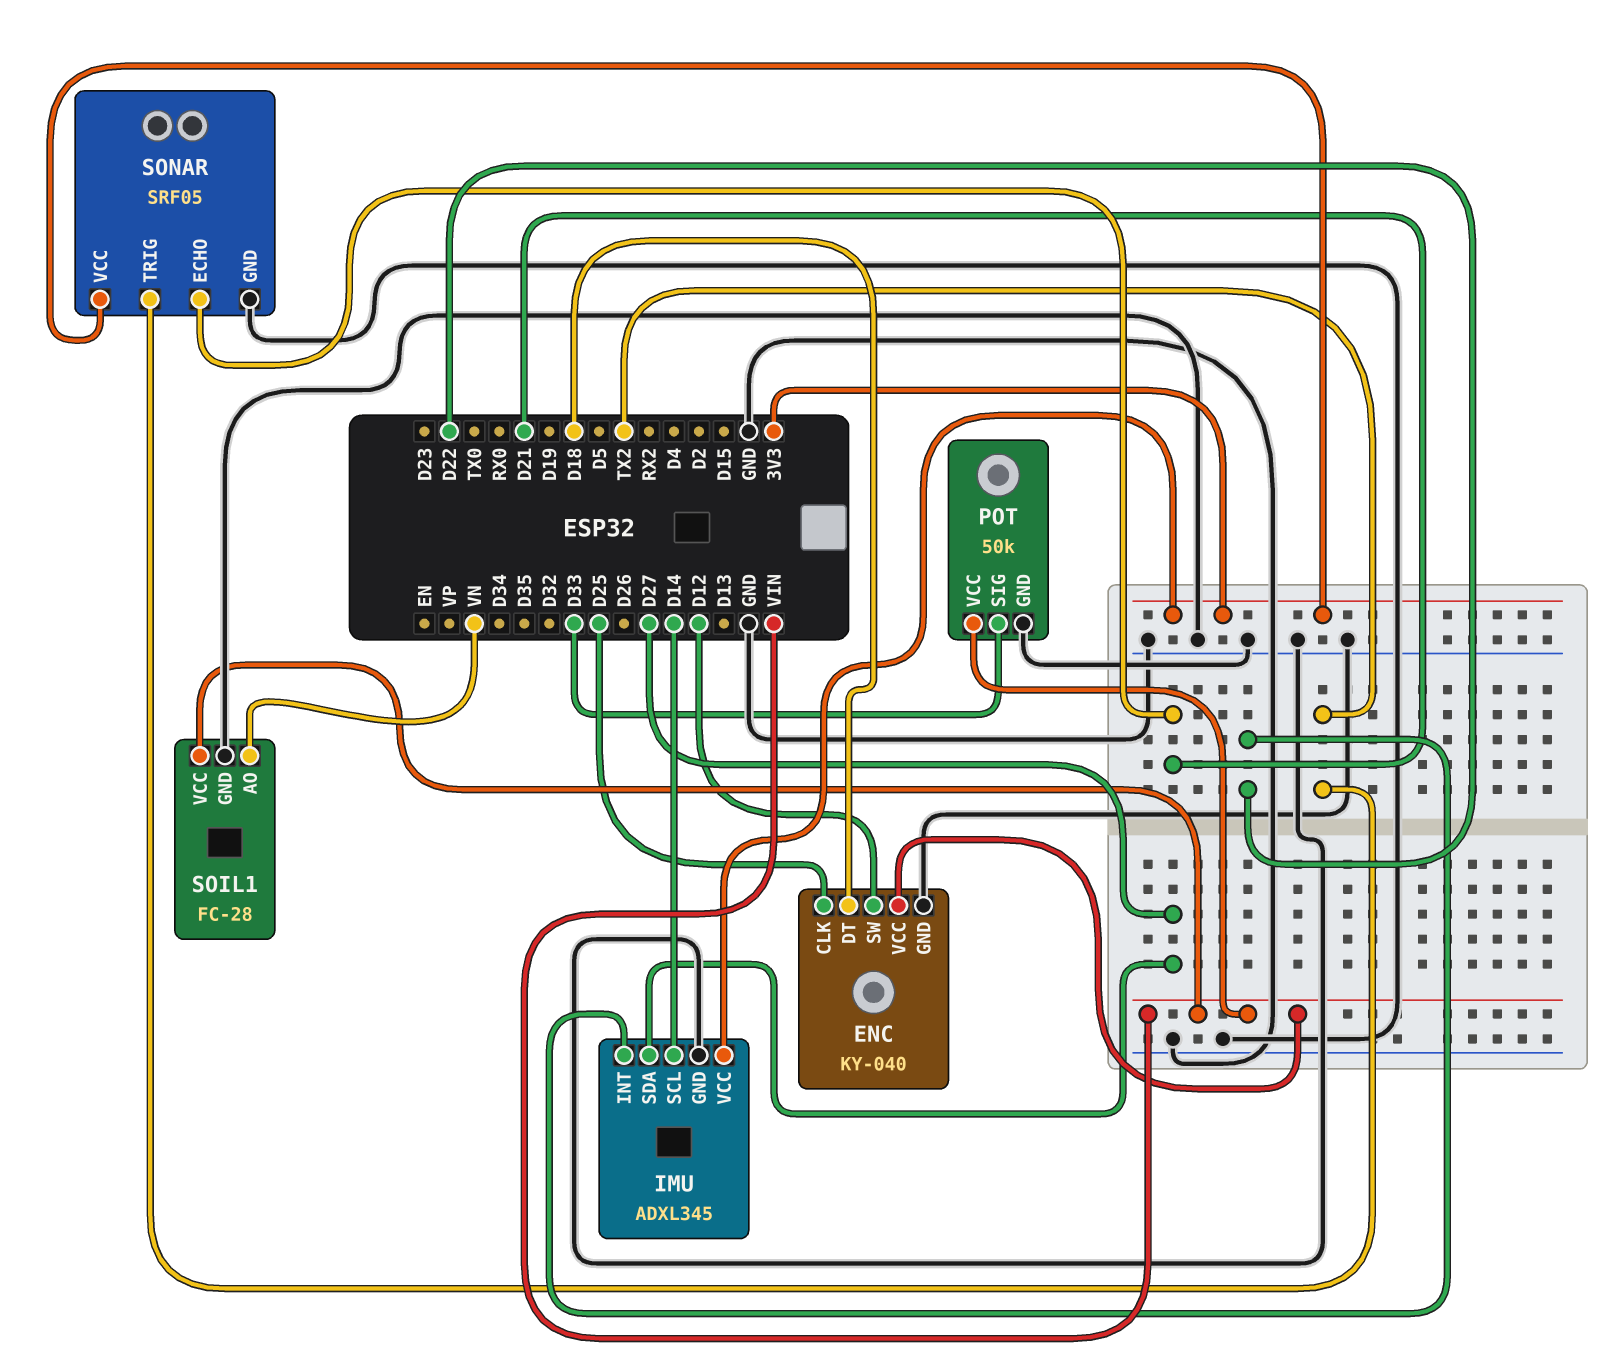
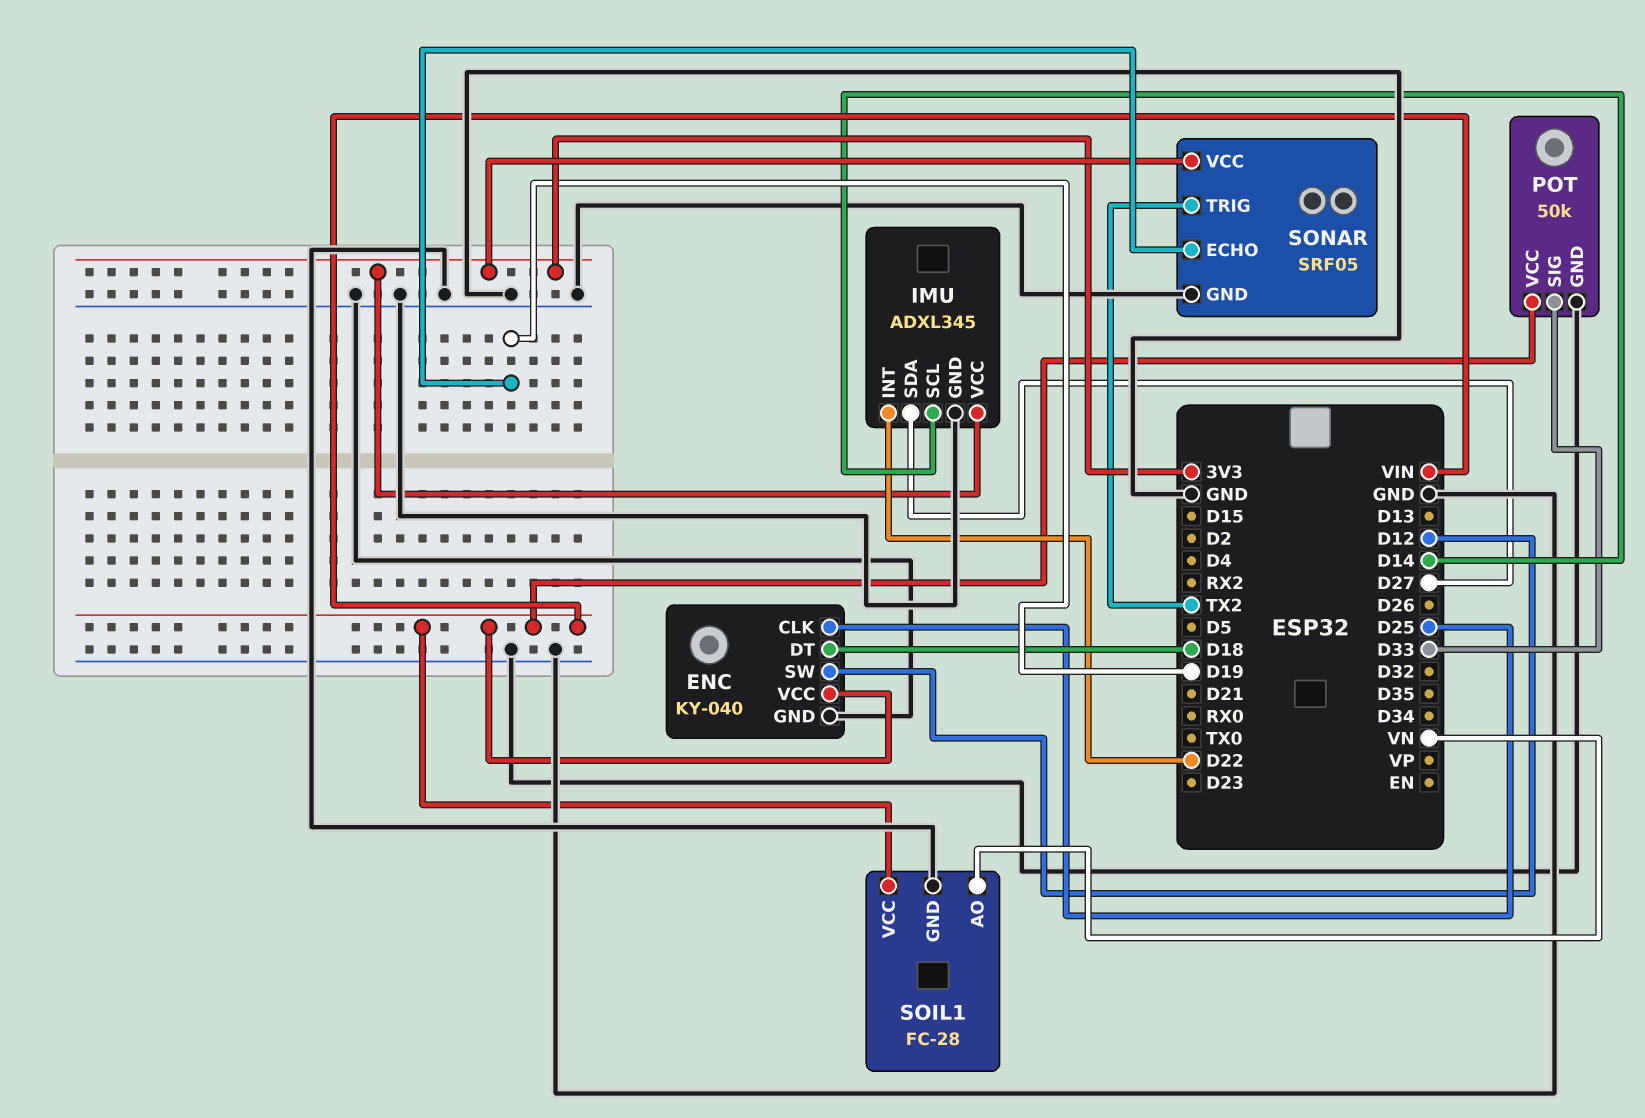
SONAR pin ECHO: D21 -> D19

